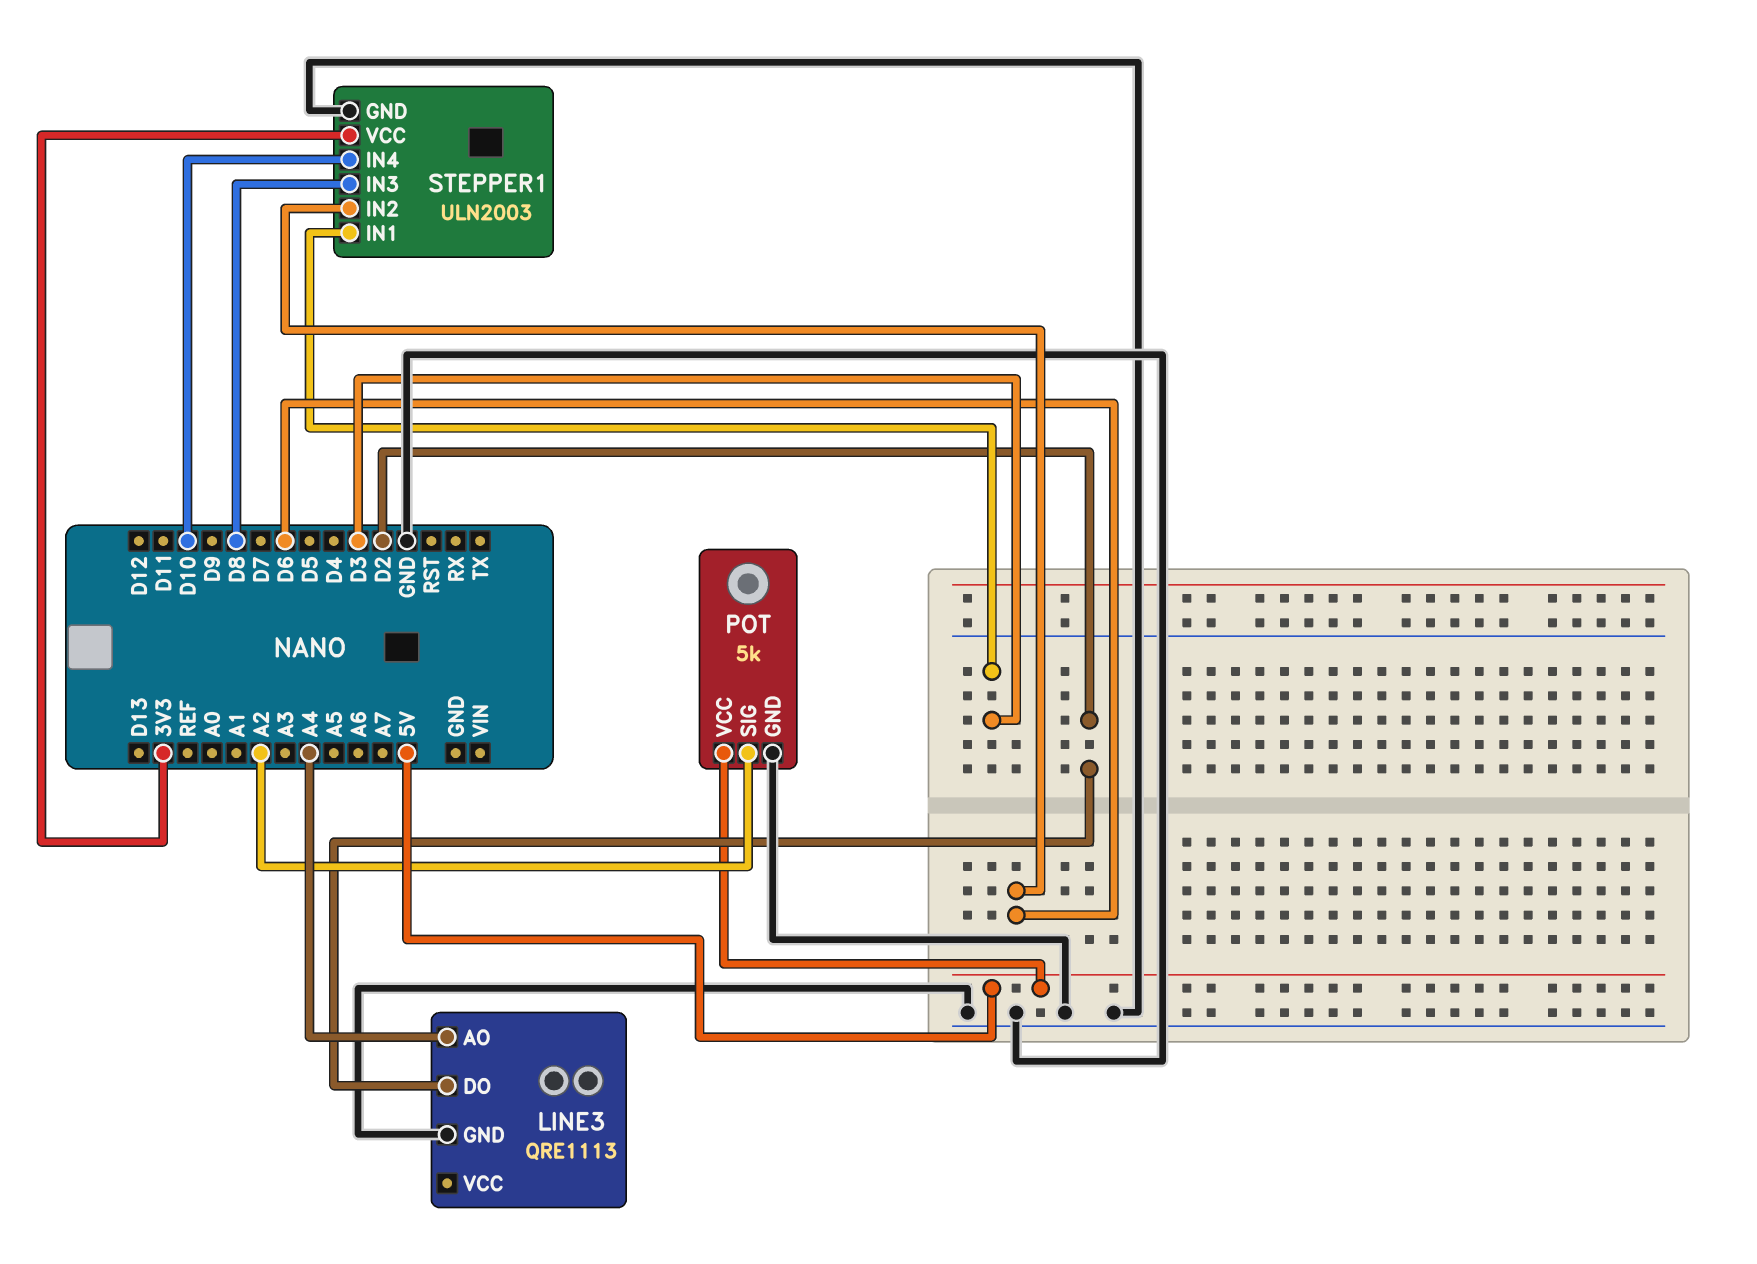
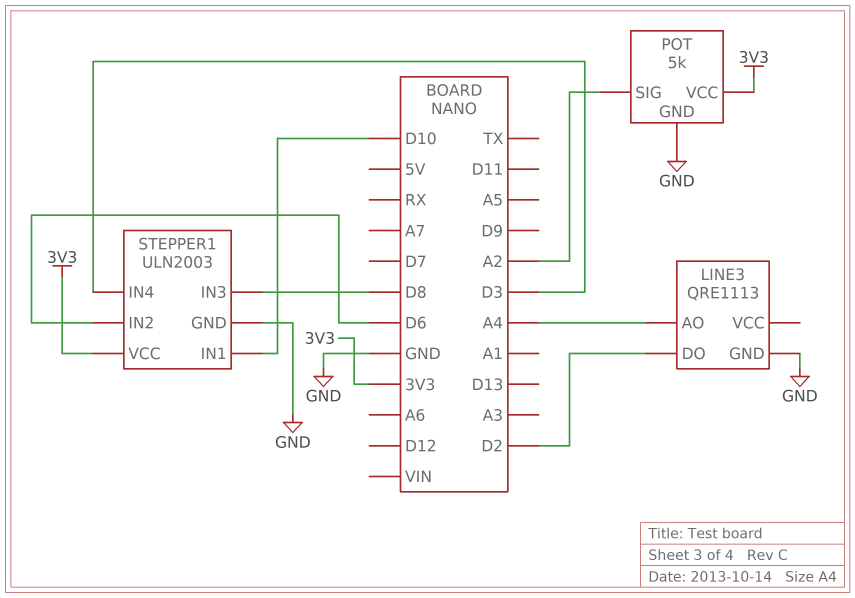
POT pin VCC: 5V -> 3V3
STEPPER1 pin IN1: D3 -> D10
STEPPER1 pin IN4: D10 -> D3

